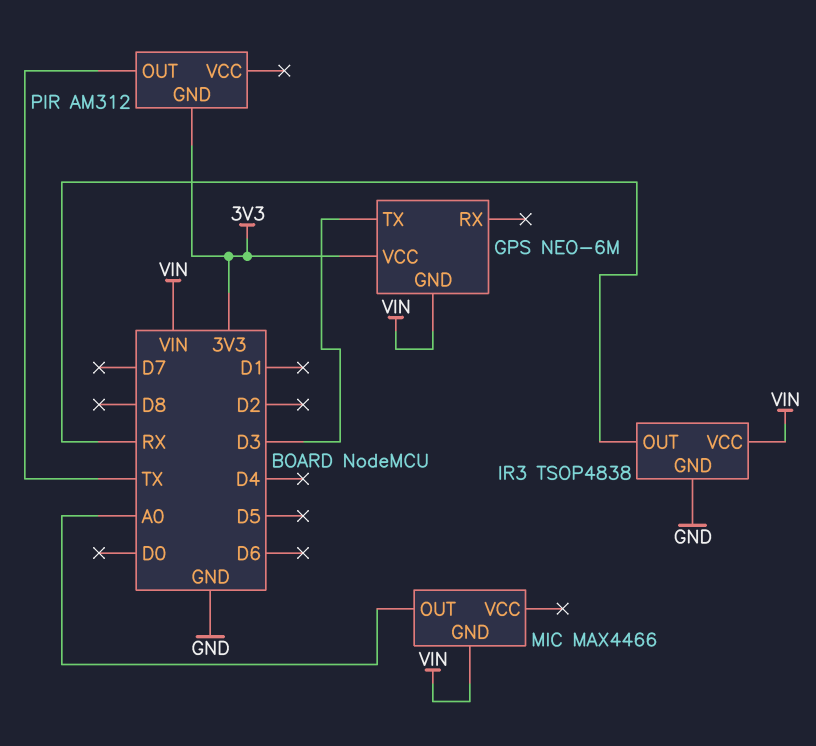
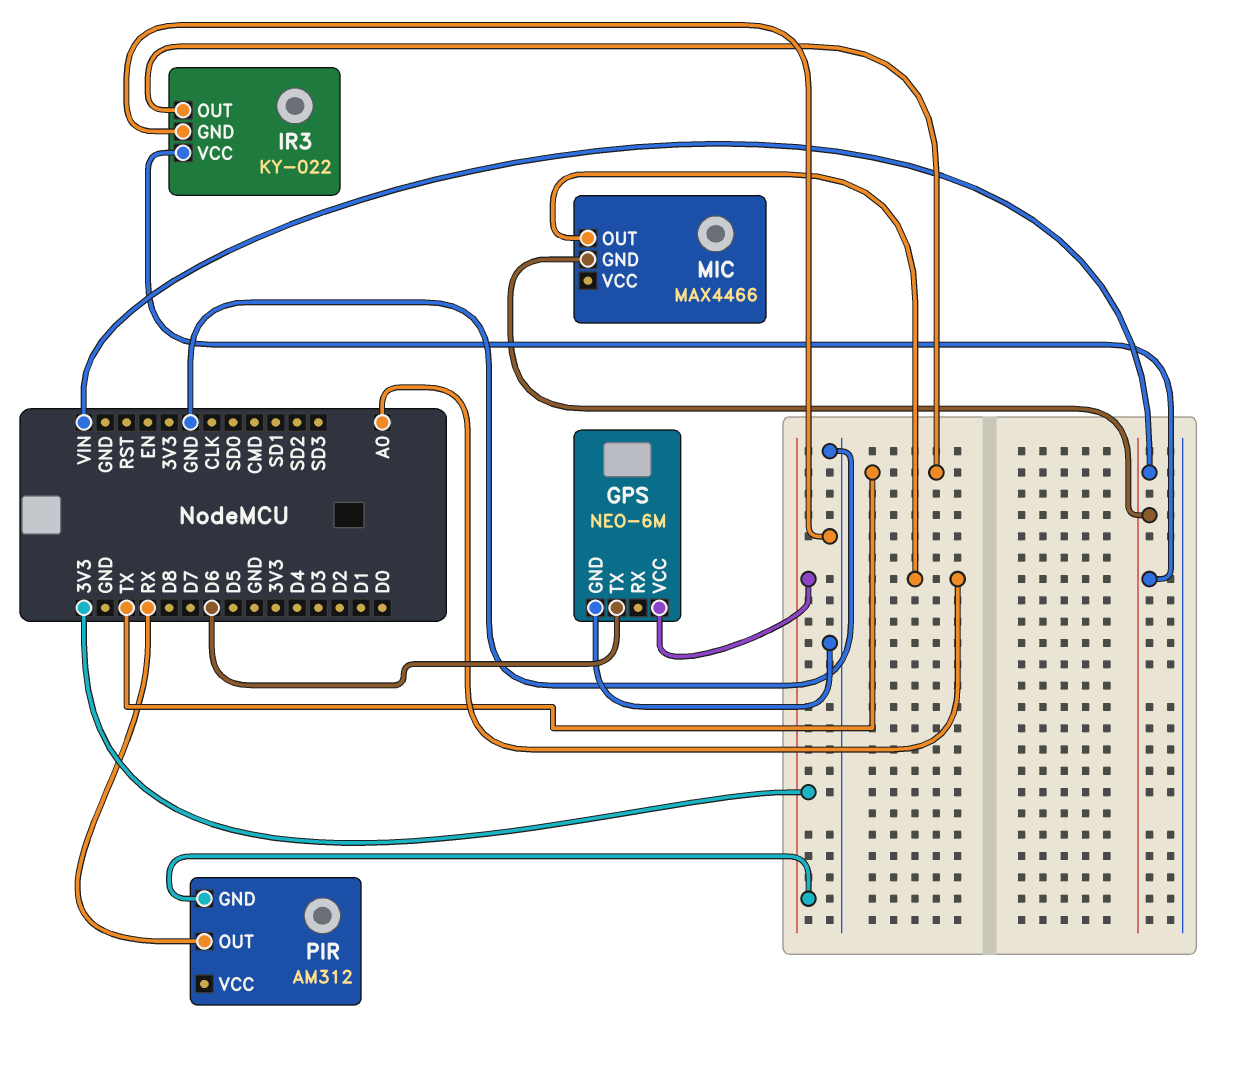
GPS pin GND: VIN -> GND
GPS pin TX: D3 -> D6
IR3: TSOP4838 -> KY-022
IR3 pin OUT: RX -> TX
PIR pin OUT: TX -> RX

